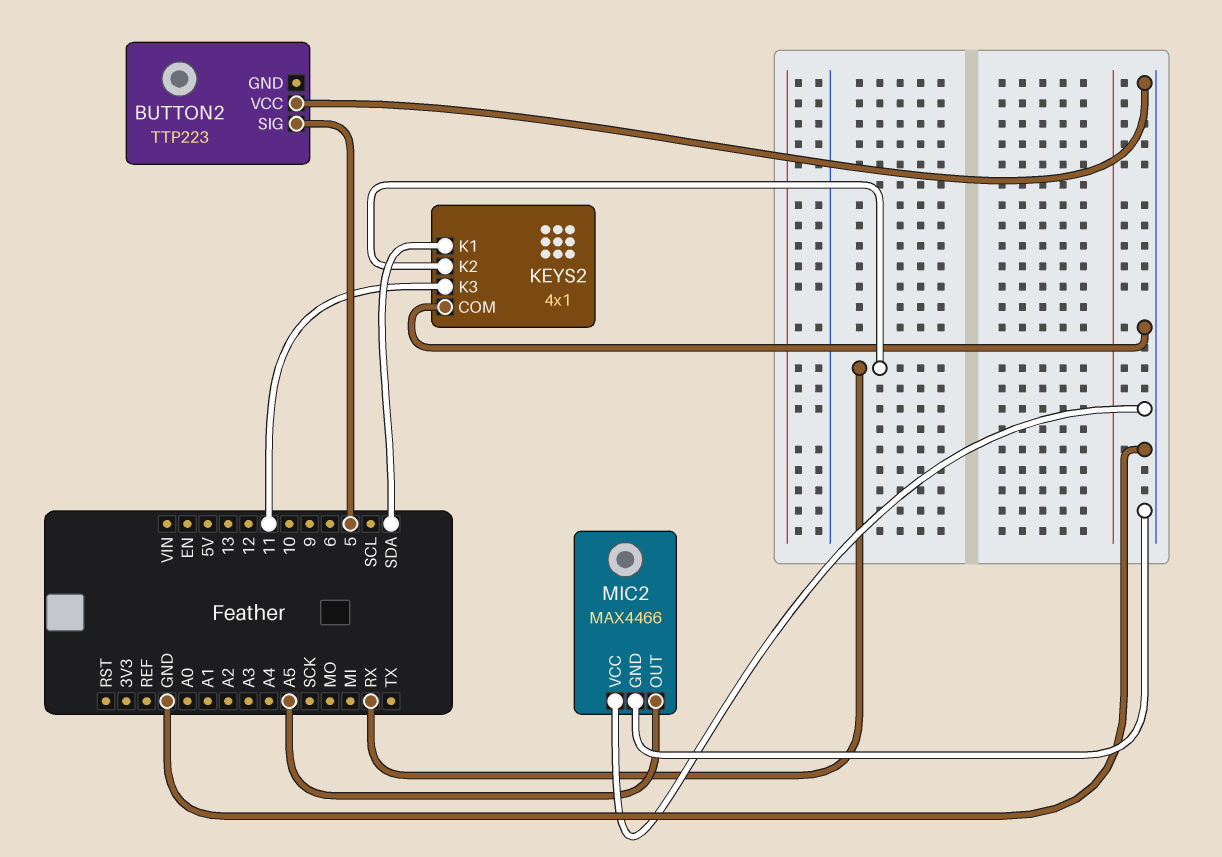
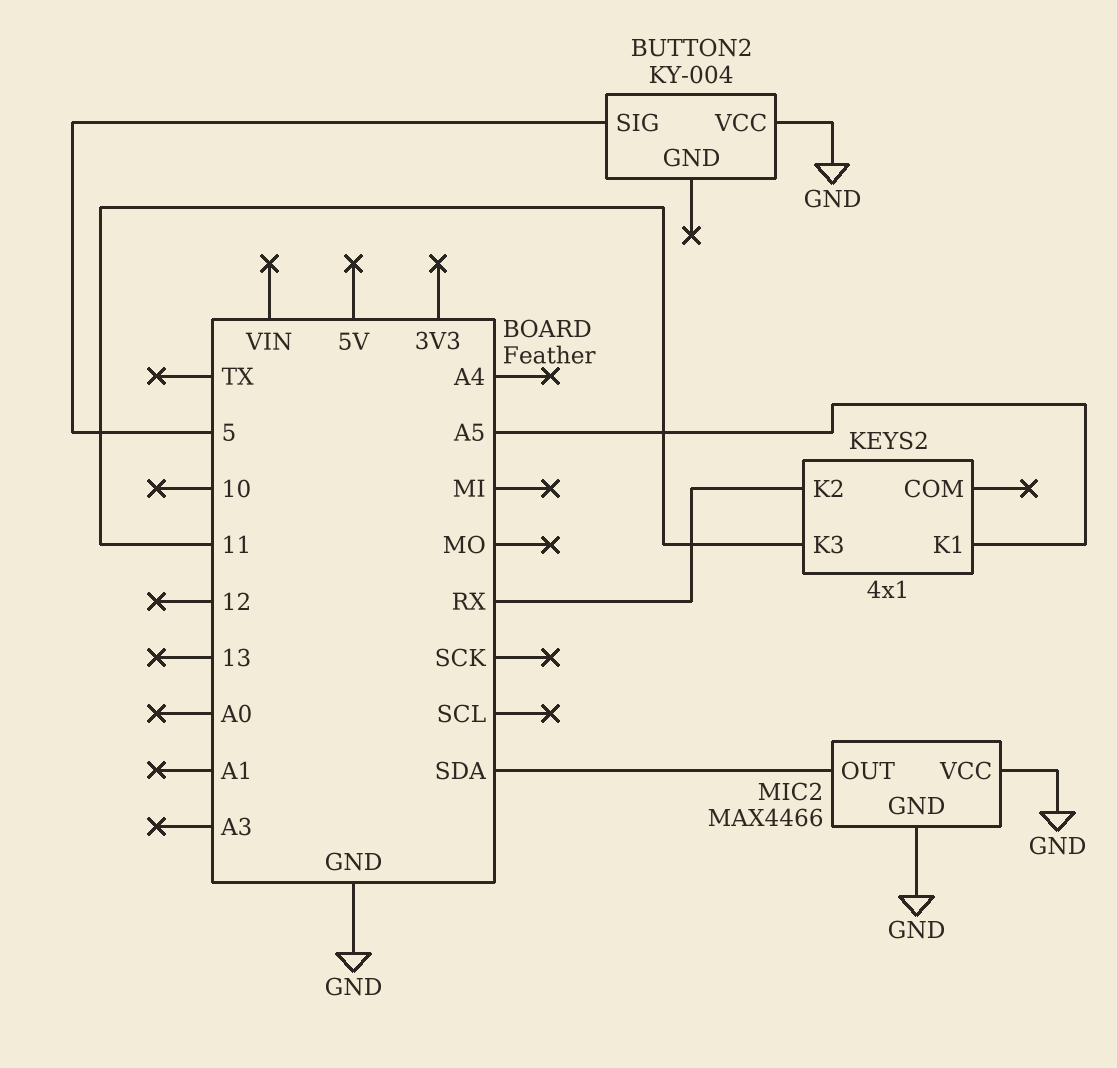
BUTTON2: TTP223 -> KY-004
KEYS2 pin COM: GND -> none
KEYS2 pin K1: SDA -> A5
MIC2 pin OUT: A5 -> SDA

